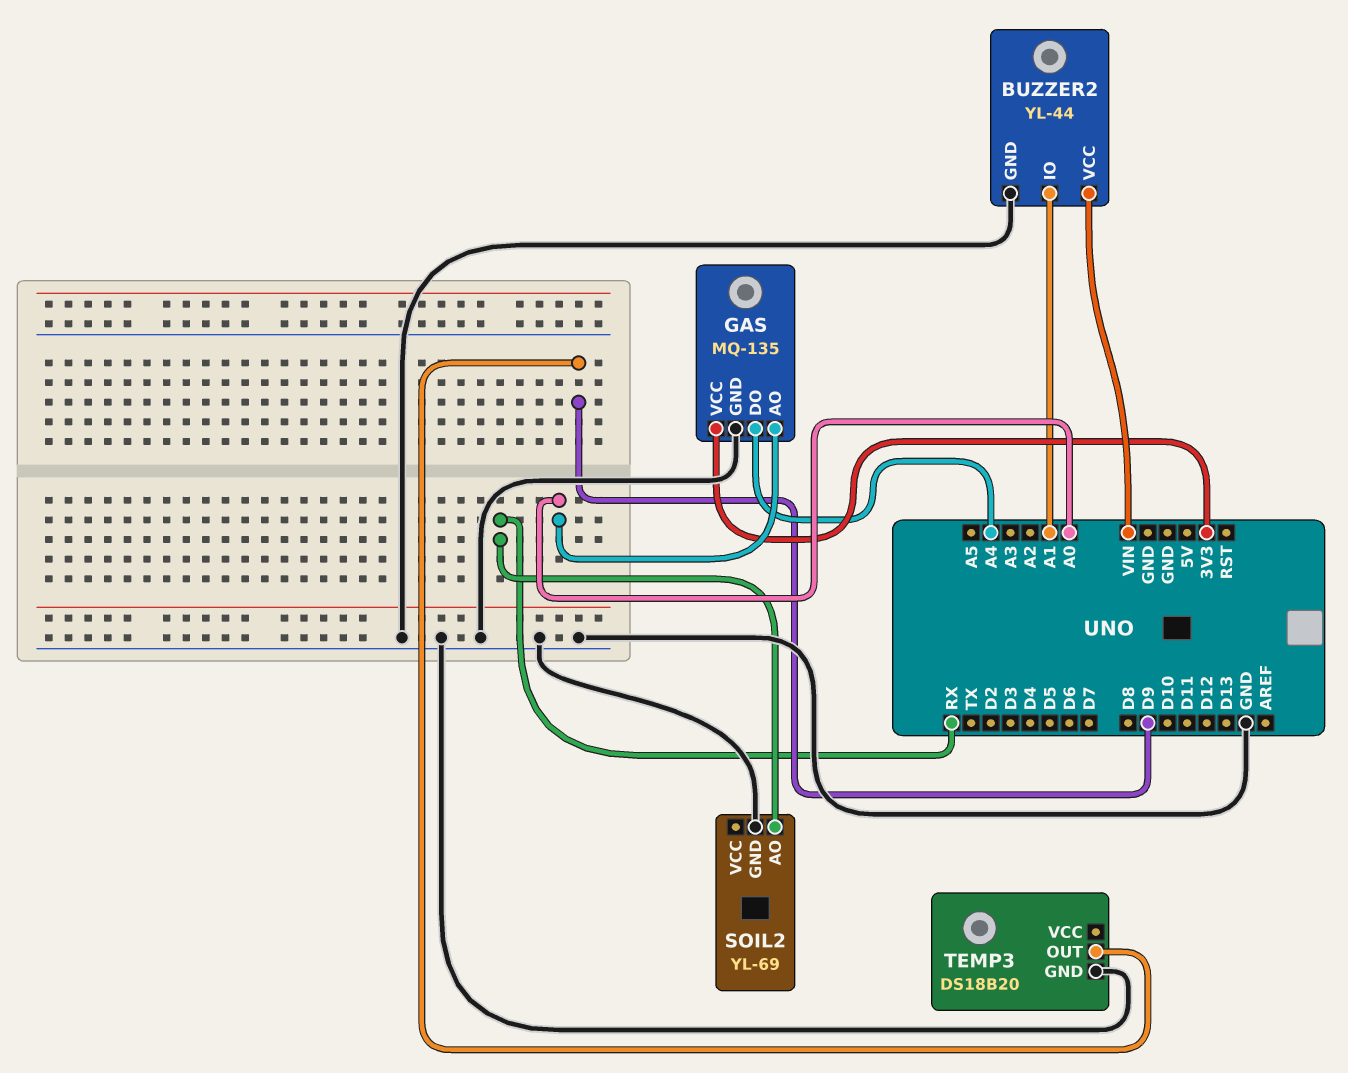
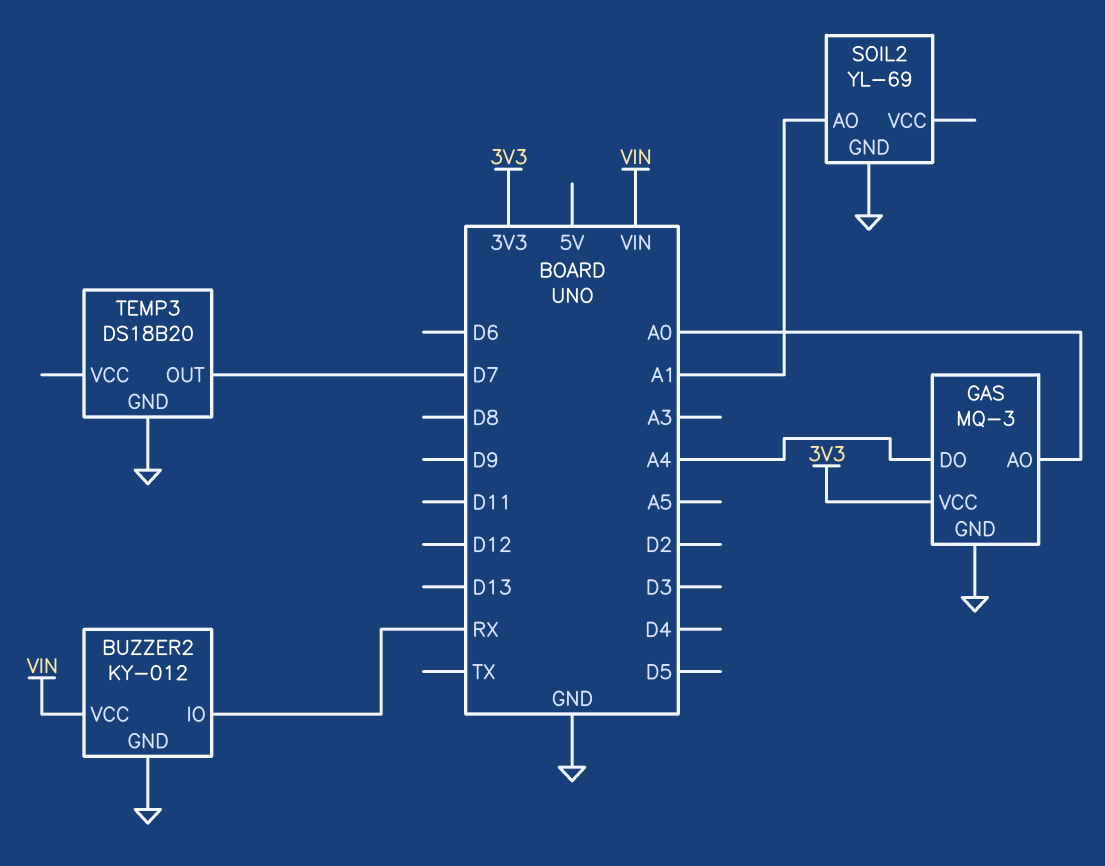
BUZZER2: YL-44 -> KY-012
BUZZER2 pin IO: A1 -> RX
GAS: MQ-135 -> MQ-3
SOIL2 pin AO: RX -> A1
TEMP3 pin OUT: D9 -> D7

